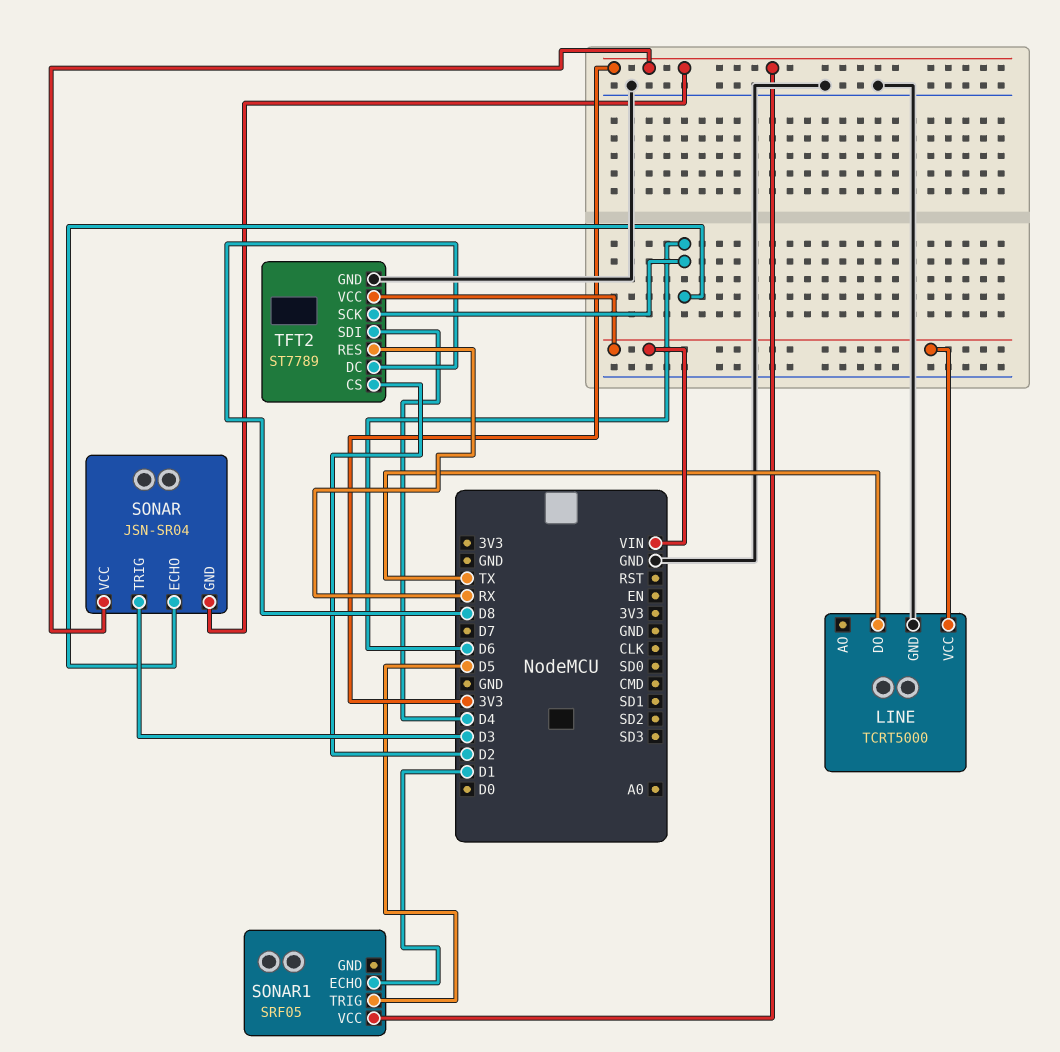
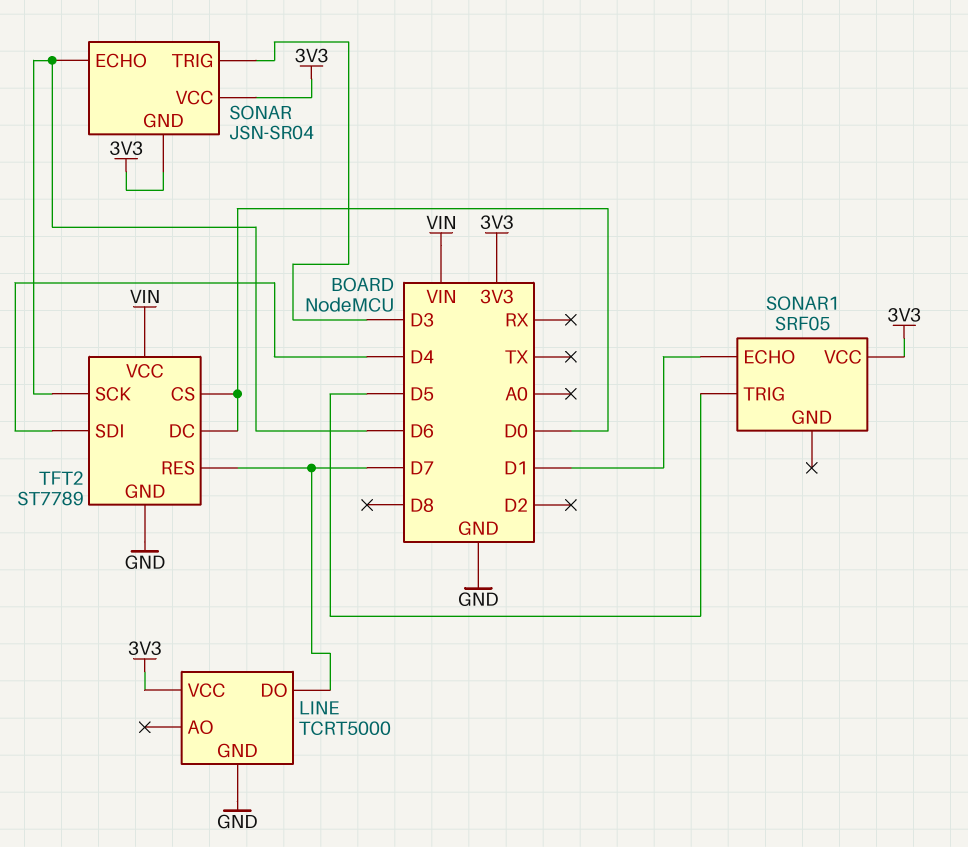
LINE pin DO: TX -> D7
LINE pin VCC: VIN -> 3V3
TFT2 pin CS: D2 -> D0
TFT2 pin DC: D8 -> D0
TFT2 pin RES: RX -> D7

